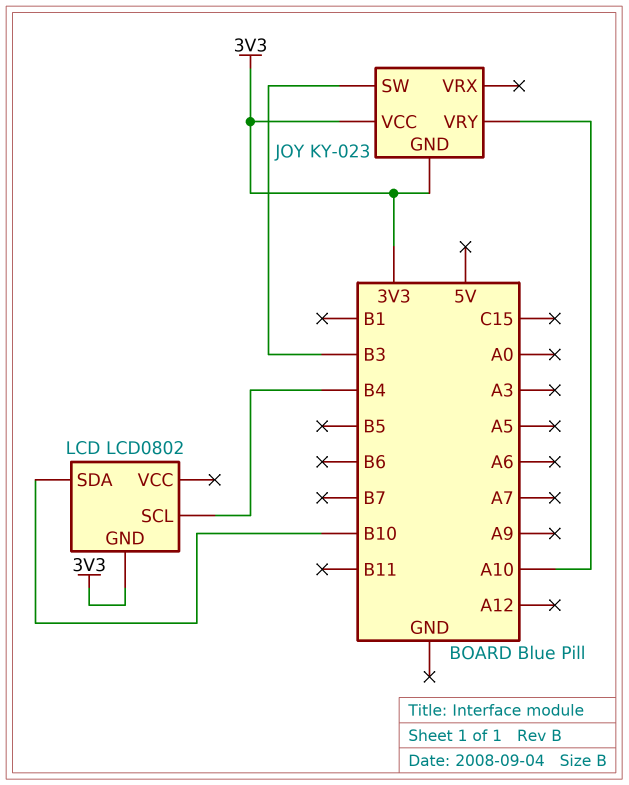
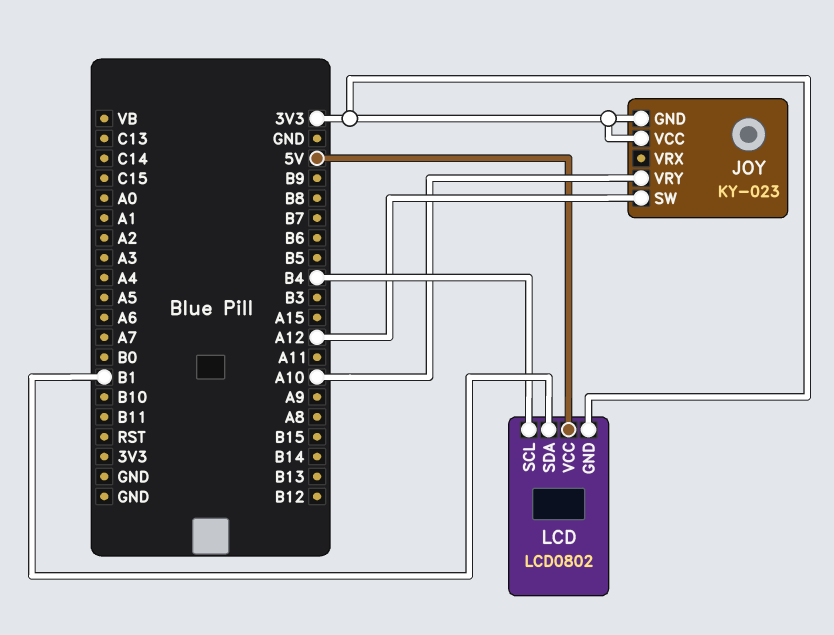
JOY pin SW: B3 -> A12
LCD pin SDA: B10 -> B1
LCD pin VCC: none -> 5V

